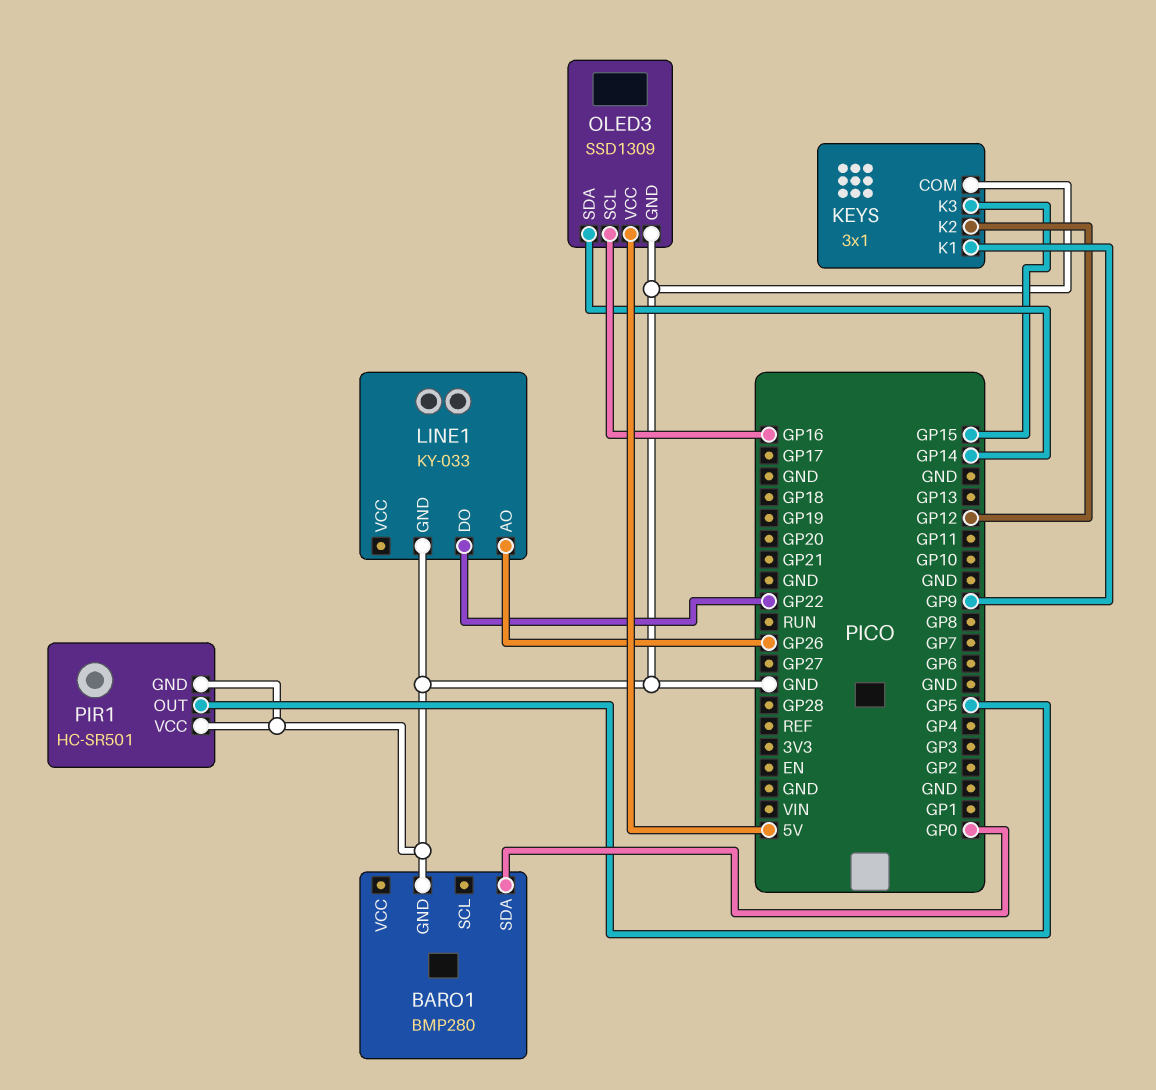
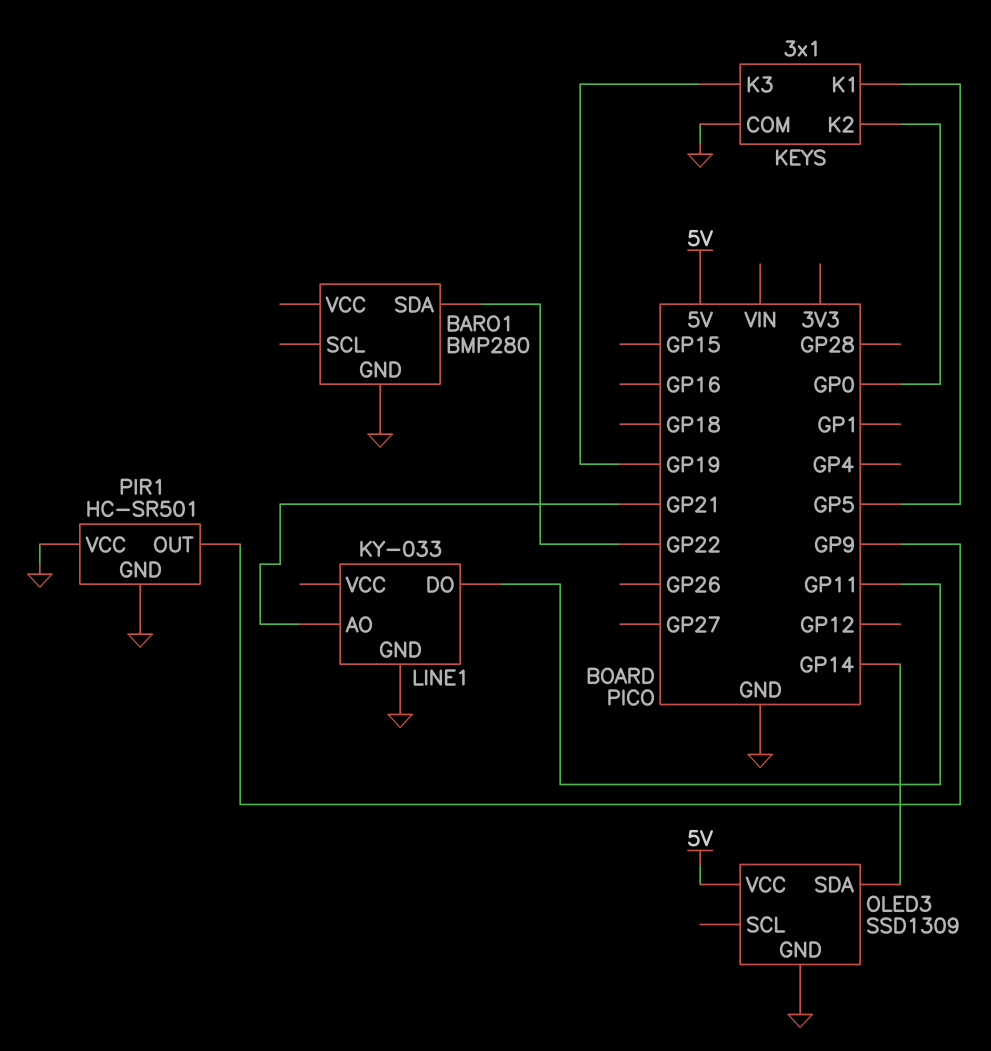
BARO1 pin SDA: GP0 -> GP22
KEYS pin K1: GP9 -> GP5
KEYS pin K2: GP12 -> GP0
KEYS pin K3: GP15 -> GP19
LINE1 pin AO: GP26 -> GP21
LINE1 pin DO: GP22 -> GP11
OLED3 pin SCL: GP16 -> none
PIR1 pin OUT: GP5 -> GP9

